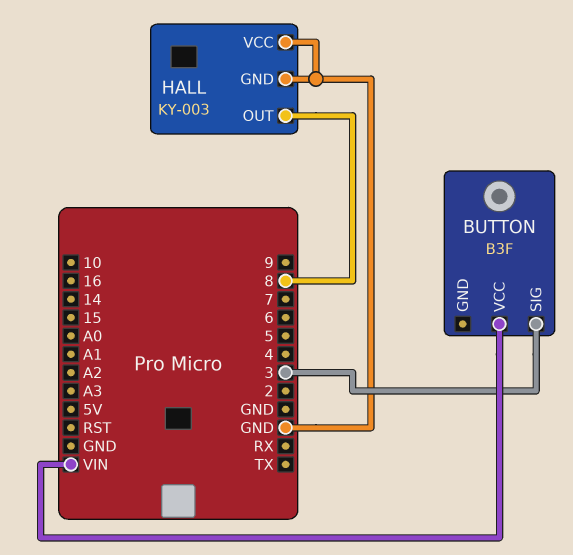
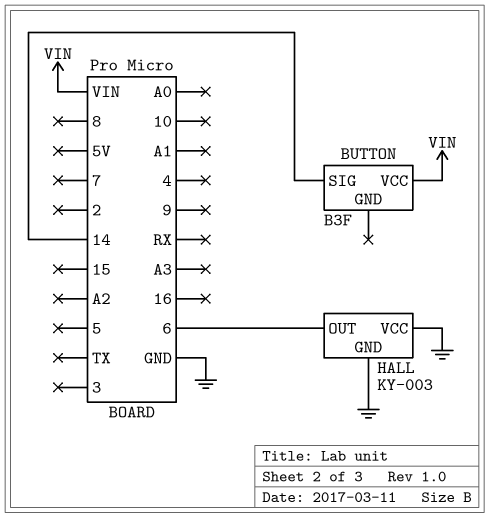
BUTTON pin SIG: 3 -> 14
HALL pin OUT: 8 -> 6

